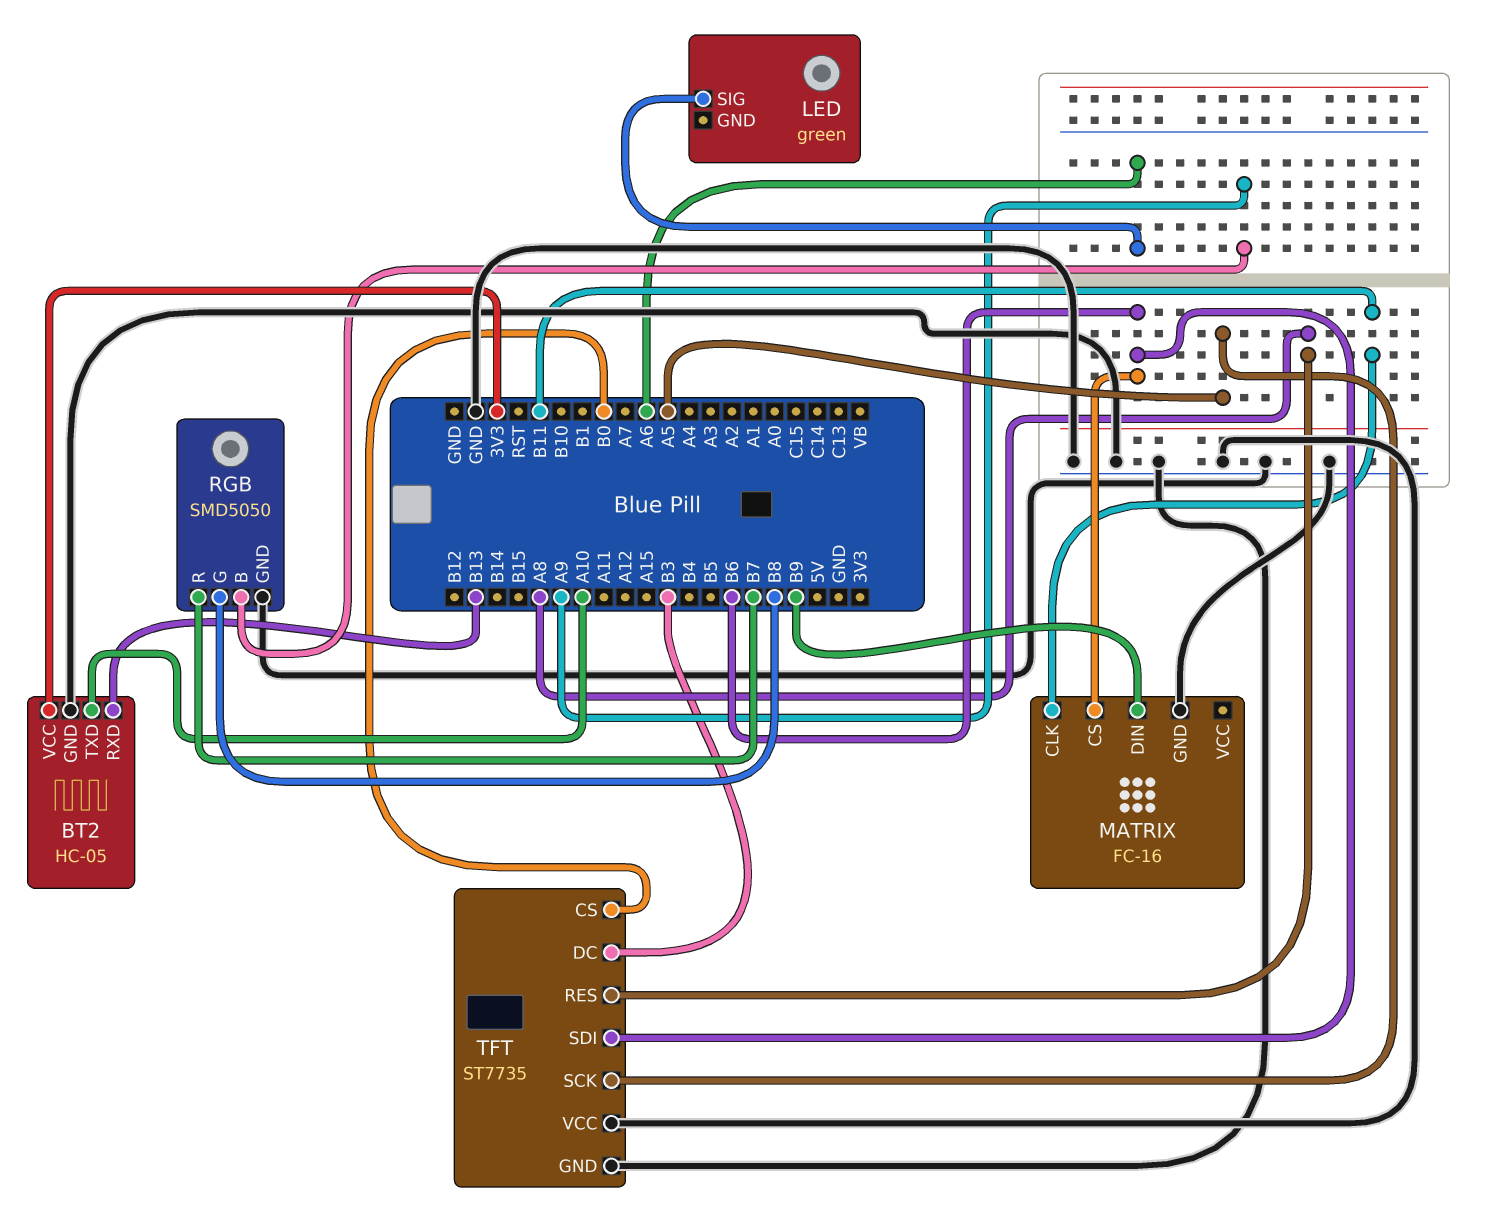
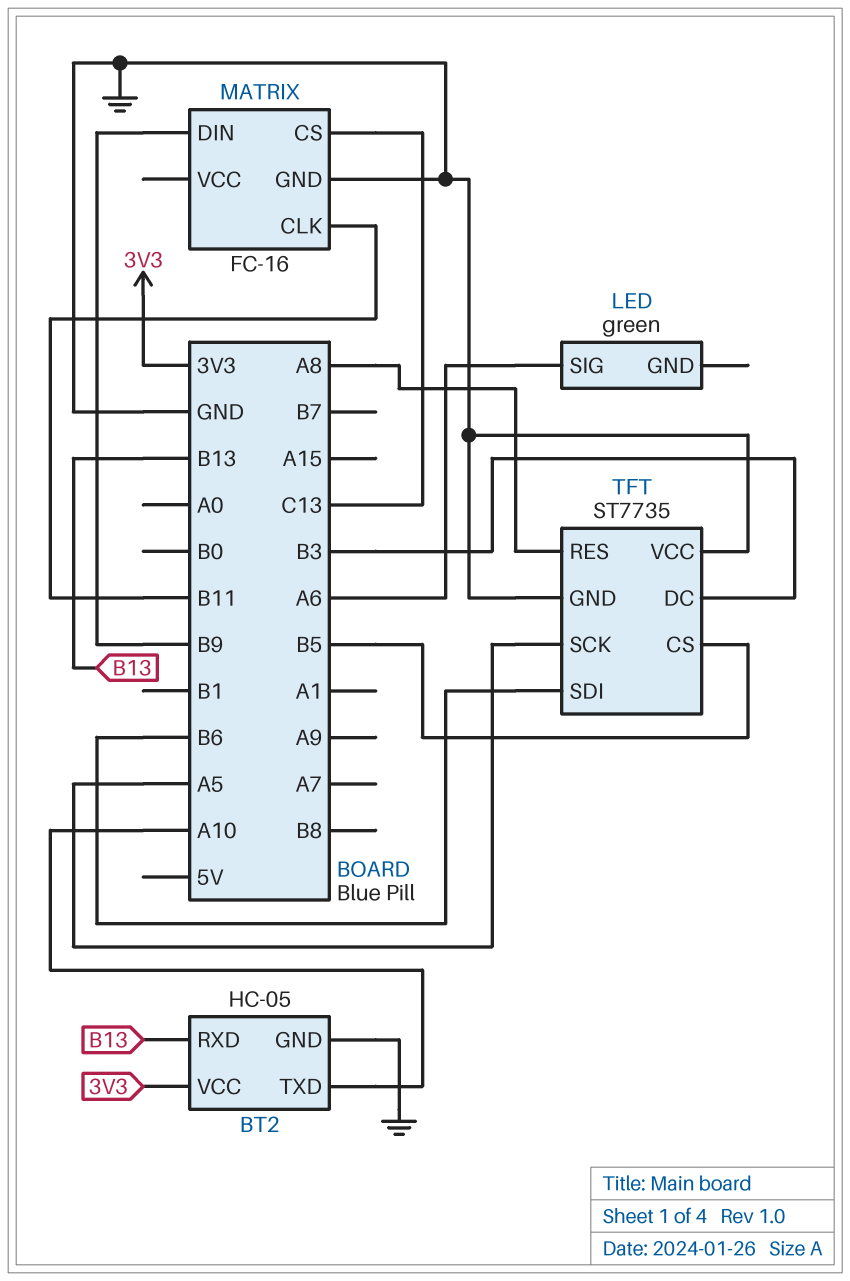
MATRIX pin CS: B6 -> C13
RGB: SMD5050 -> none
RGB pin B: A9 -> none
RGB pin G: B8 -> none
RGB pin GND: GND -> none
RGB pin R: B7 -> none
TFT pin CS: B0 -> B5

